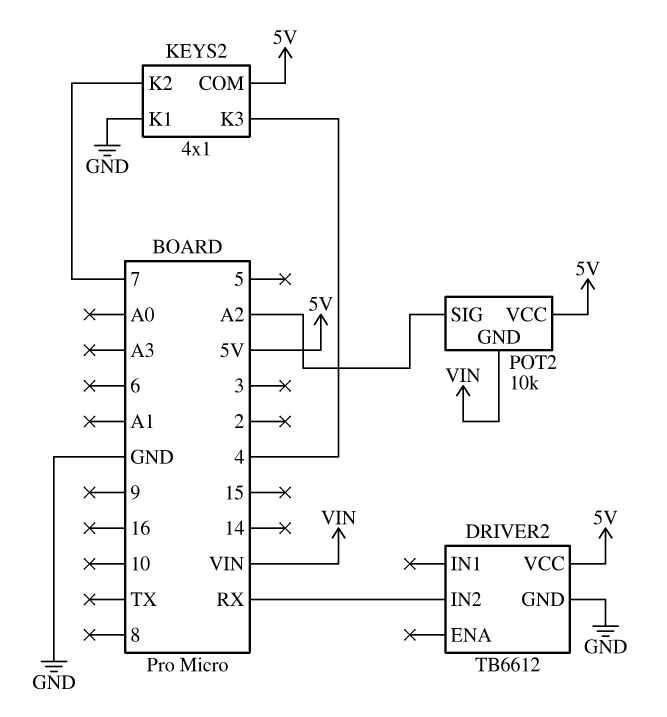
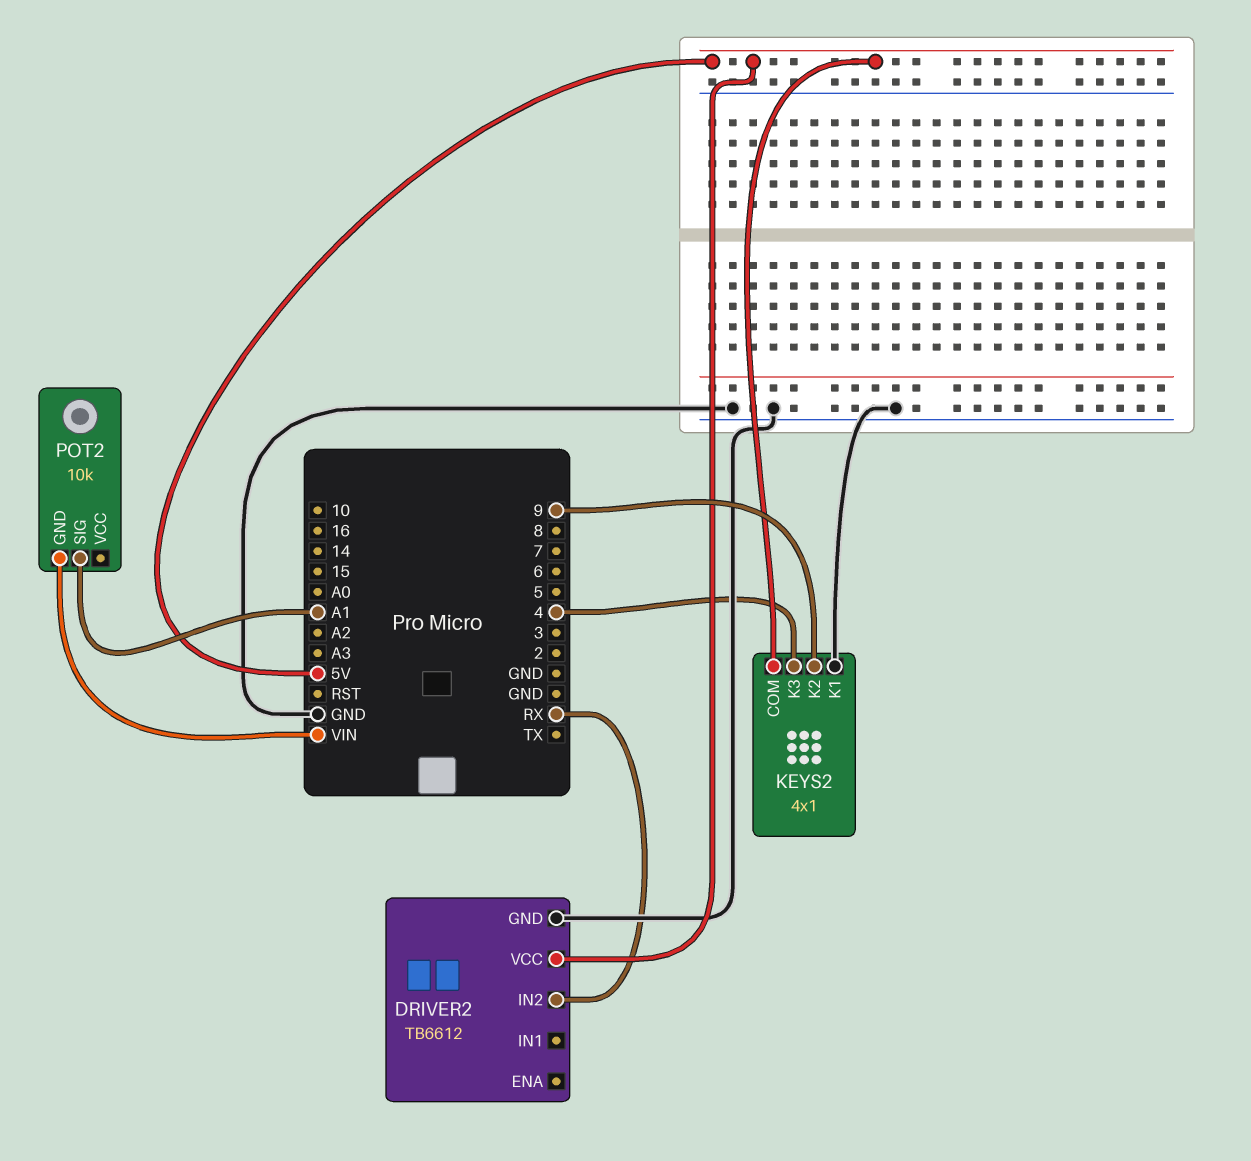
KEYS2 pin K2: 7 -> 9
POT2 pin SIG: A2 -> A1
POT2 pin VCC: 5V -> none

